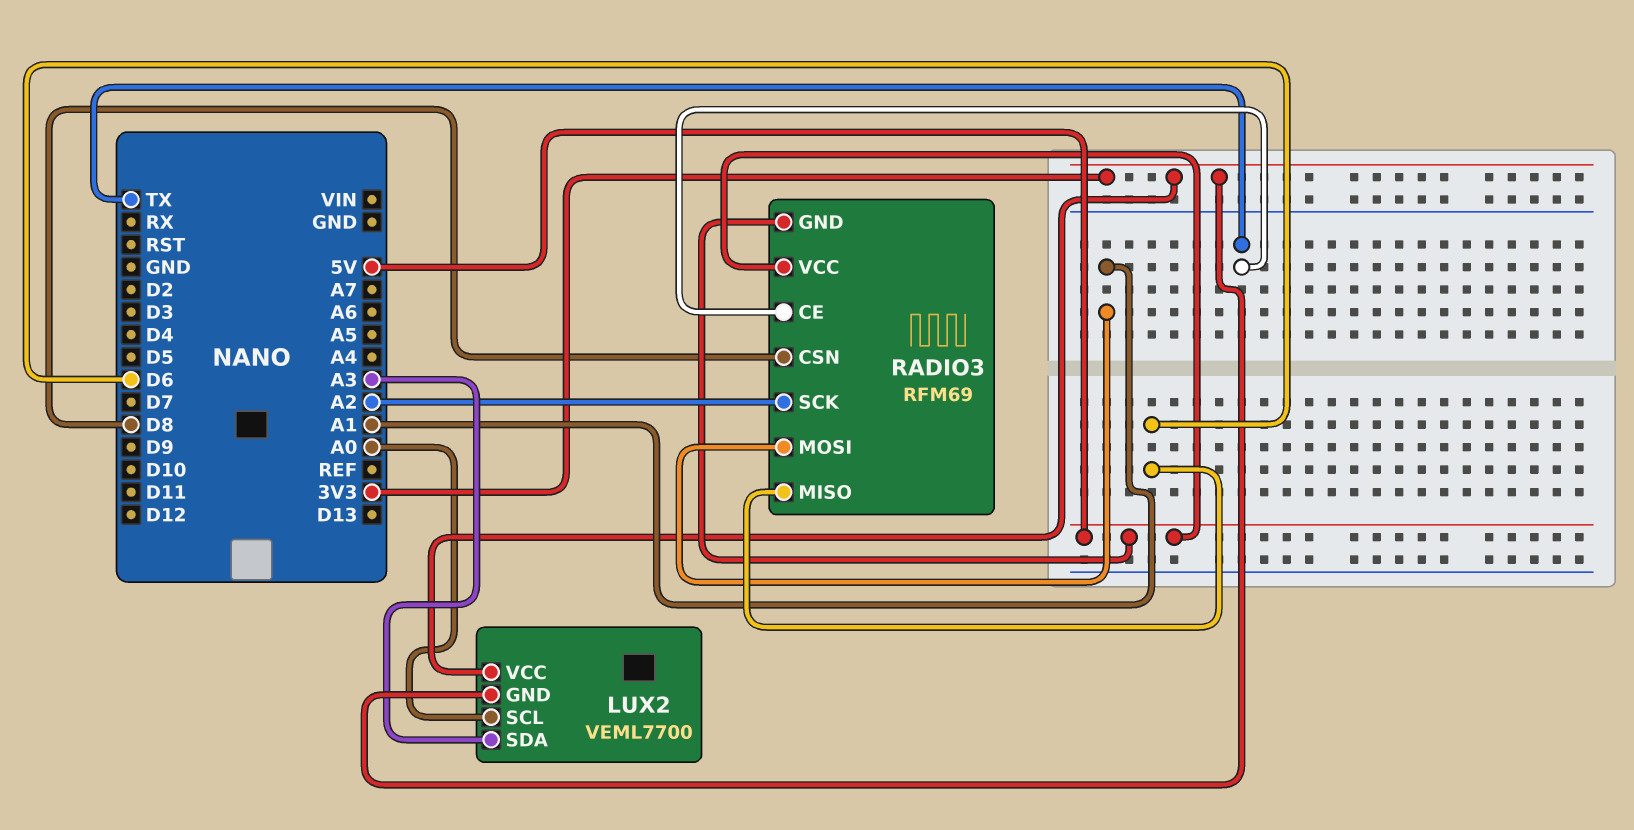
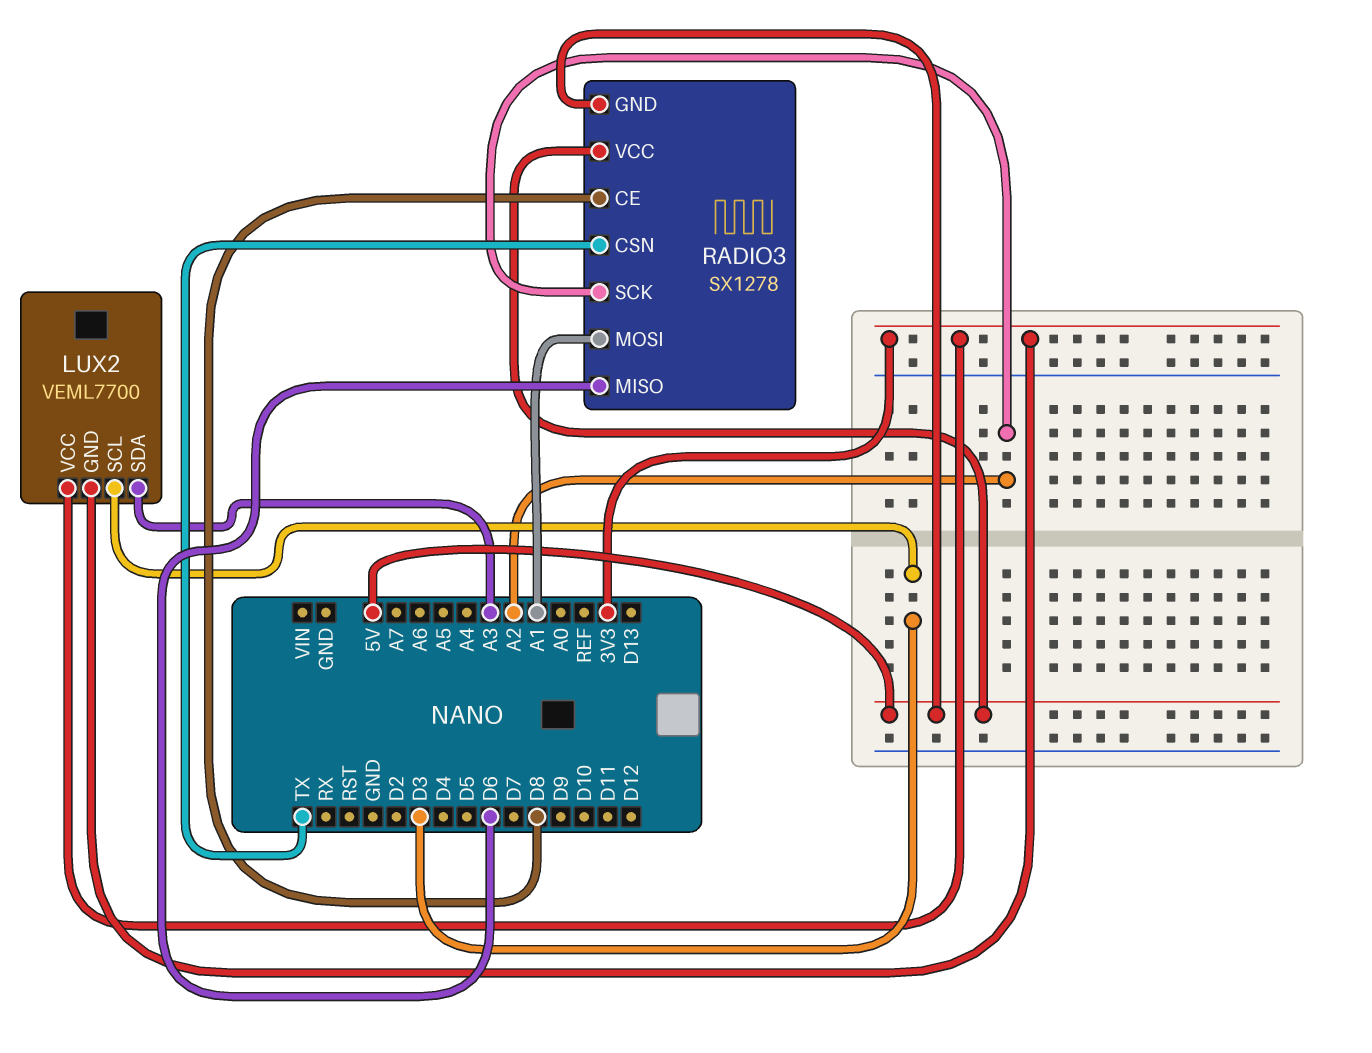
LUX2 pin SCL: A0 -> D3
RADIO3: RFM69 -> SX1278
RADIO3 pin CE: TX -> D8
RADIO3 pin CSN: D8 -> TX

